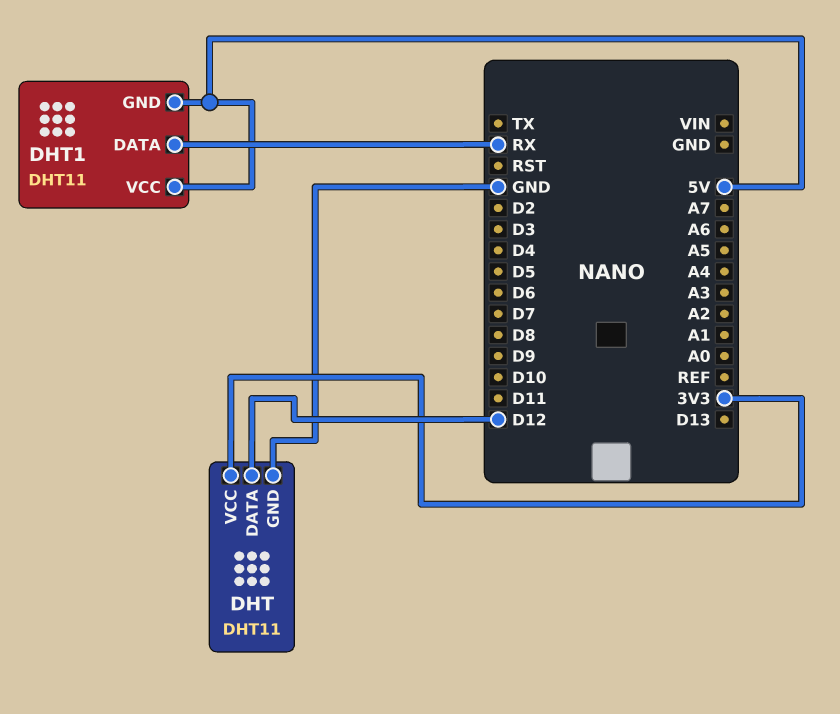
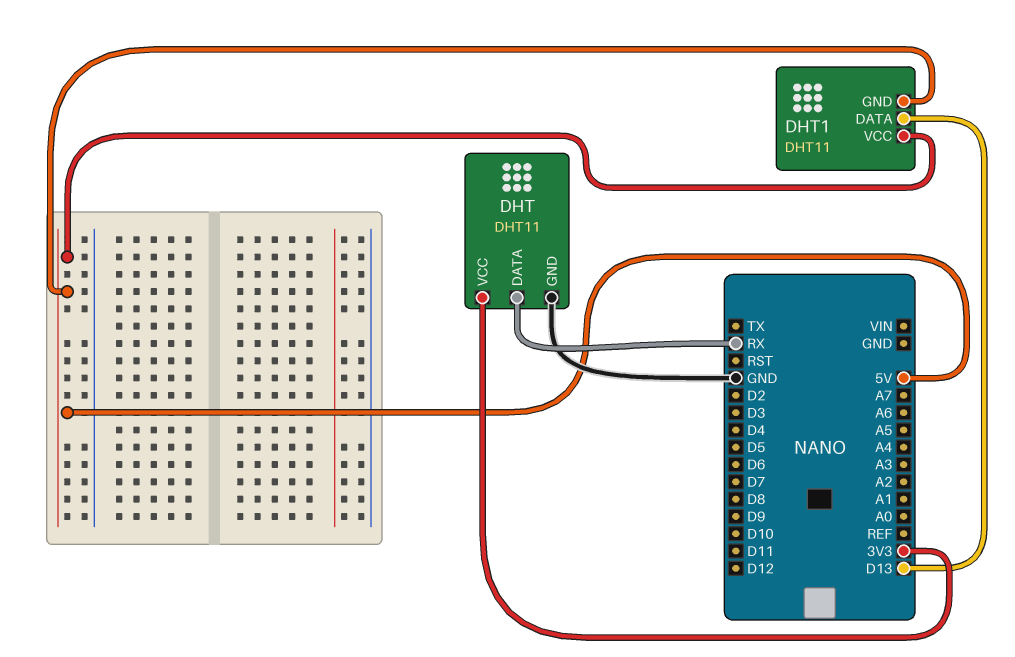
DHT pin DATA: D12 -> RX
DHT1 pin DATA: RX -> D13

